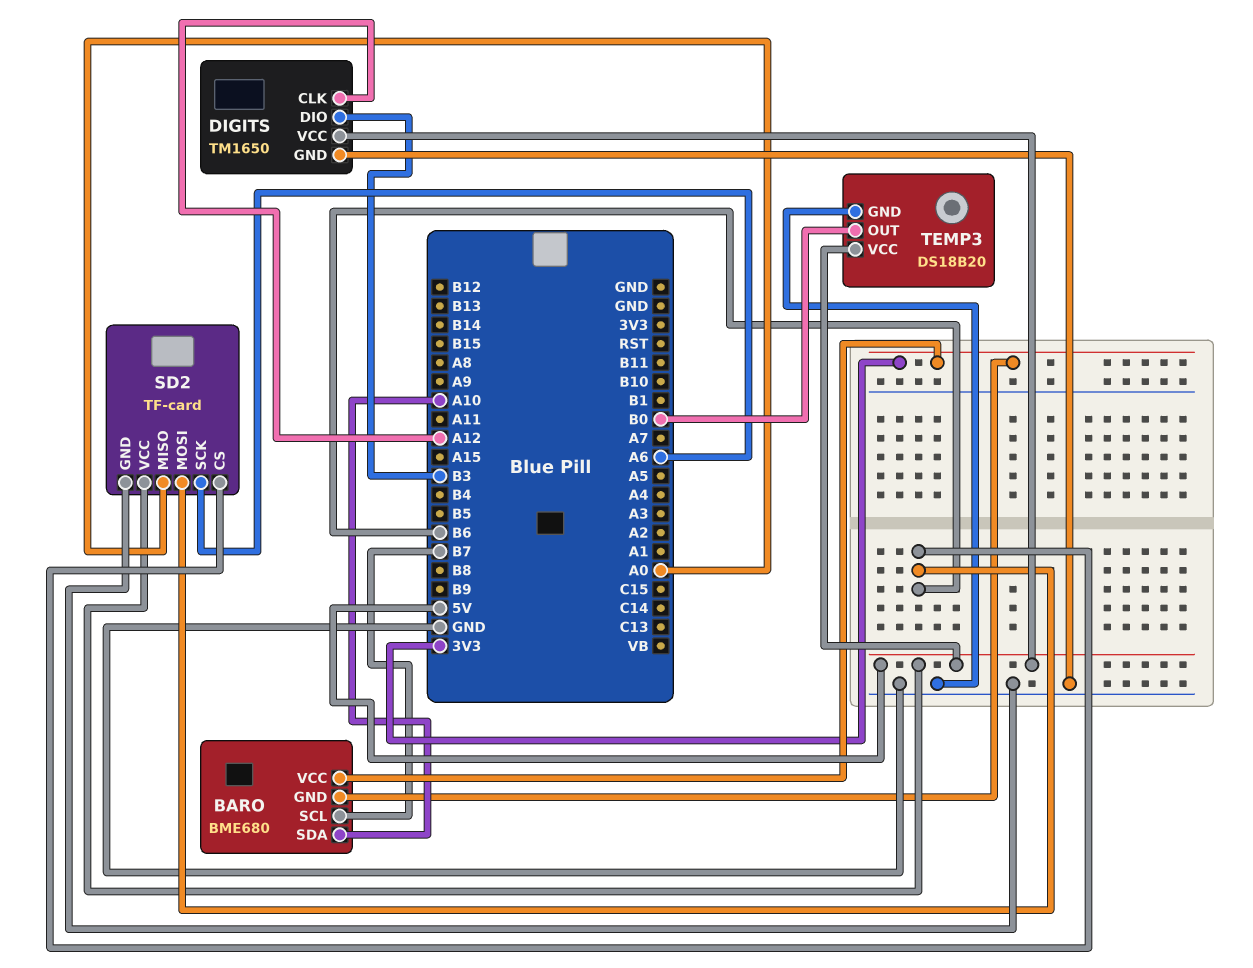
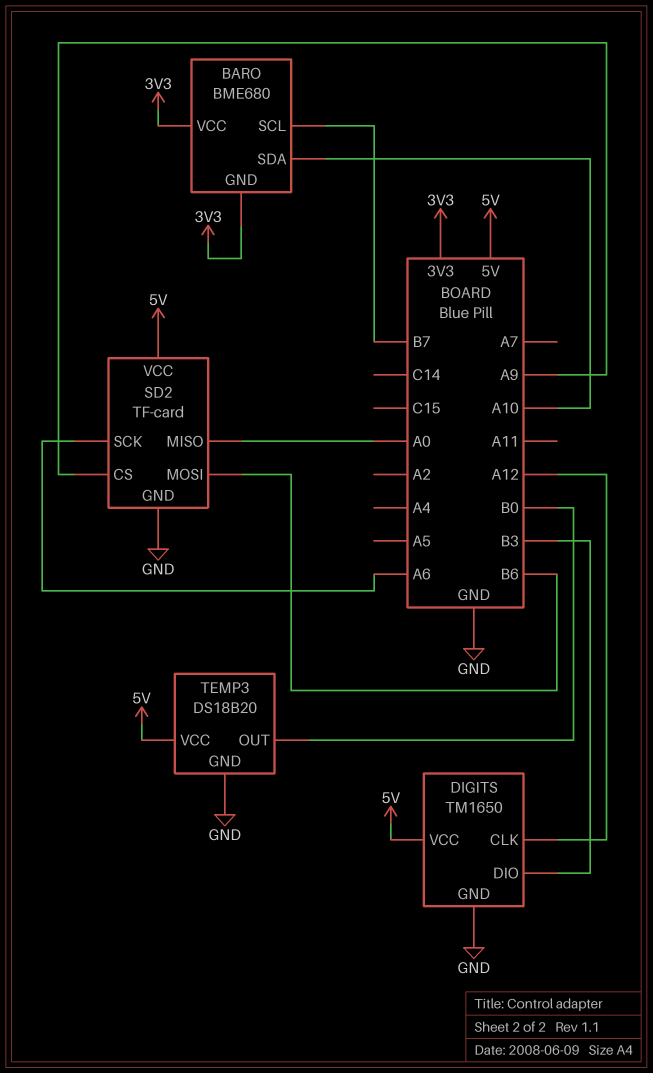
SD2 pin CS: B6 -> A9

